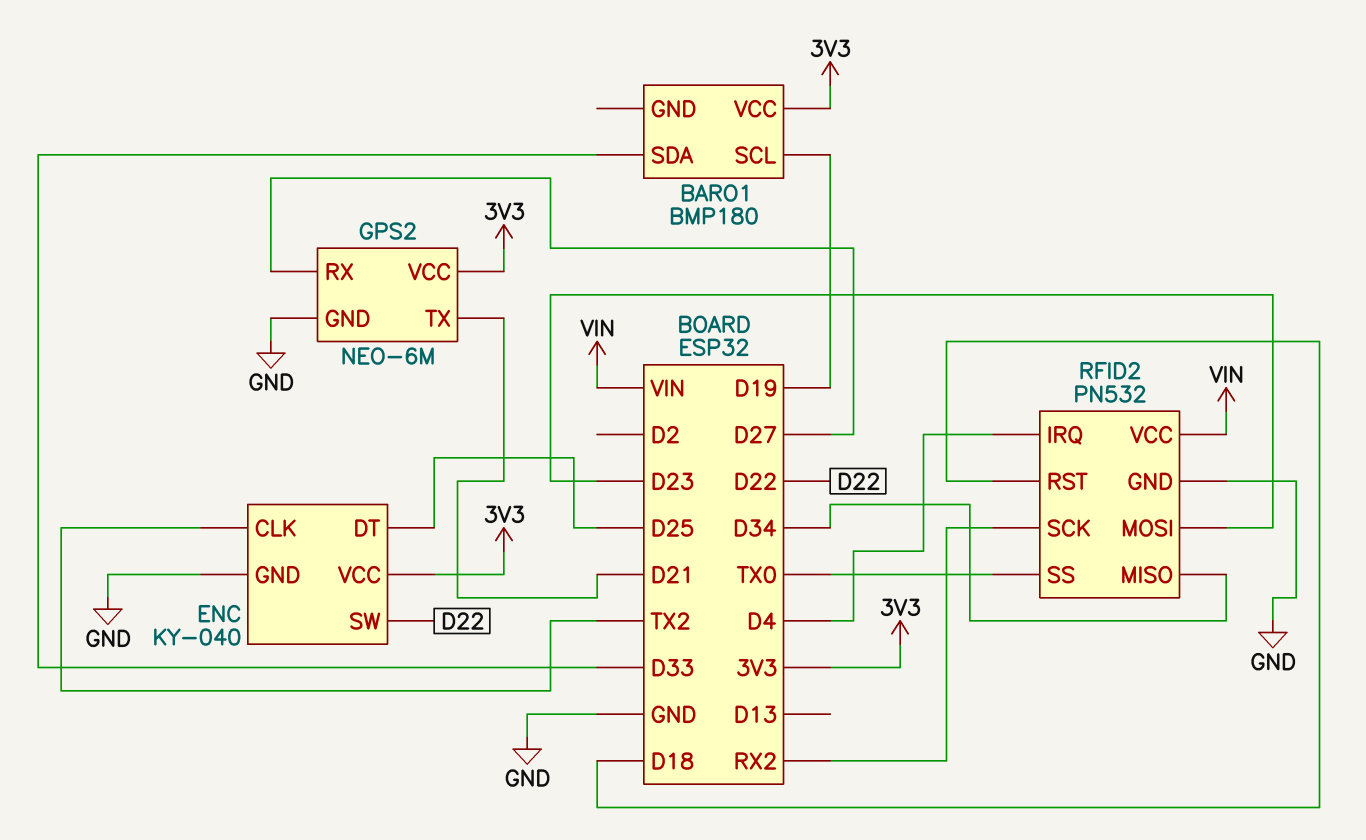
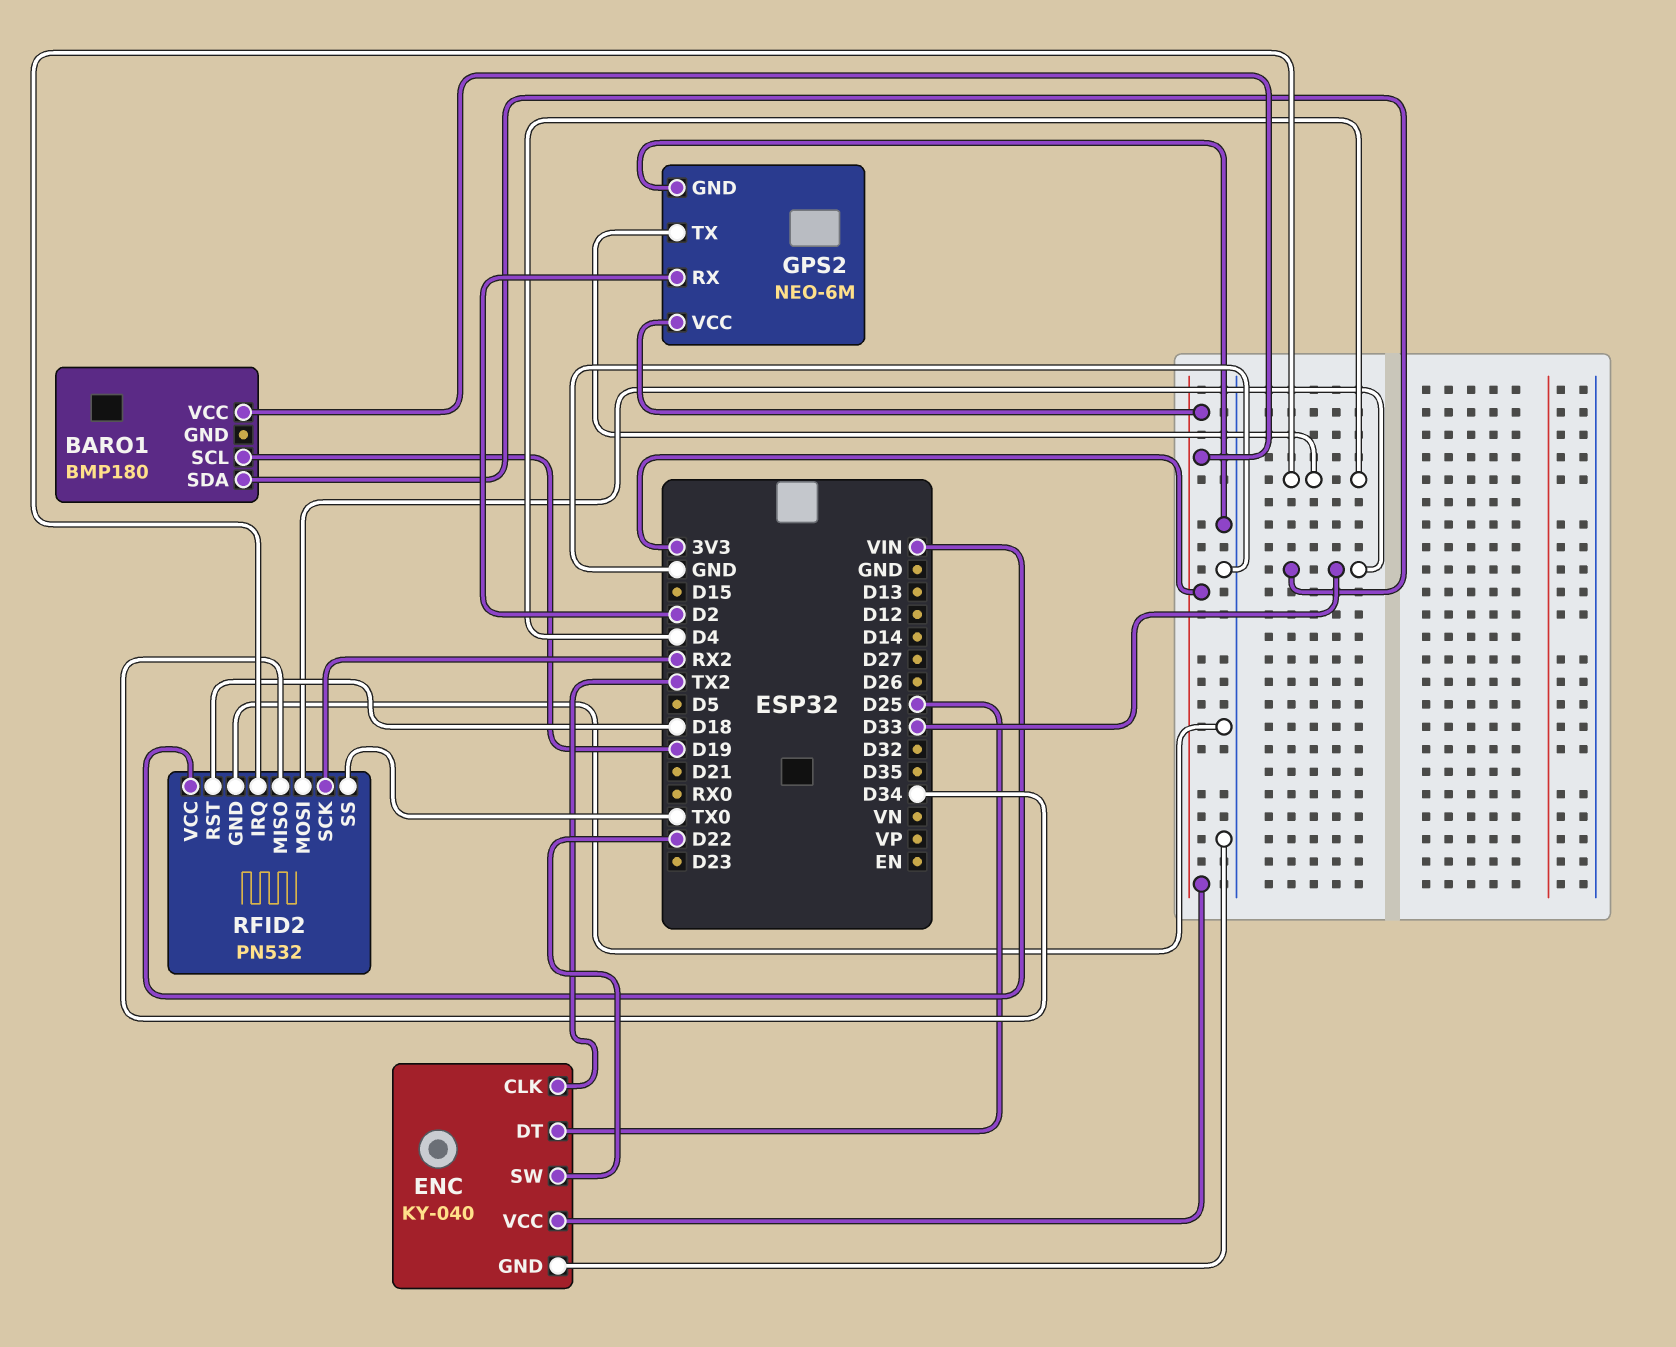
GPS2 pin RX: D27 -> D2
GPS2 pin TX: D21 -> D4
RFID2 pin MOSI: D23 -> D33

